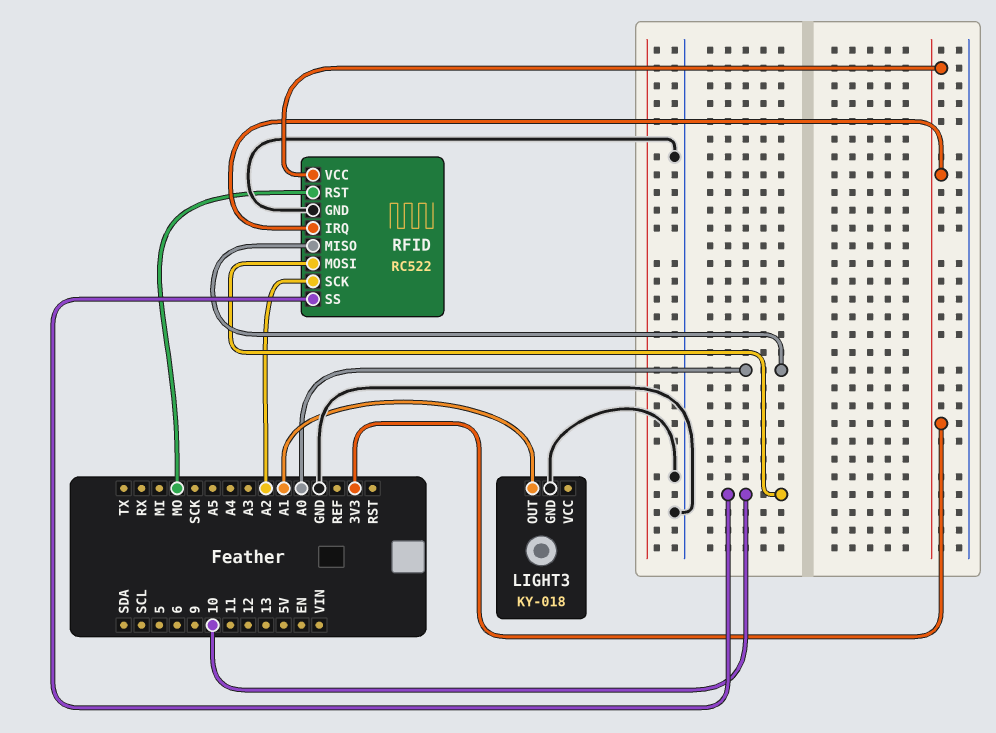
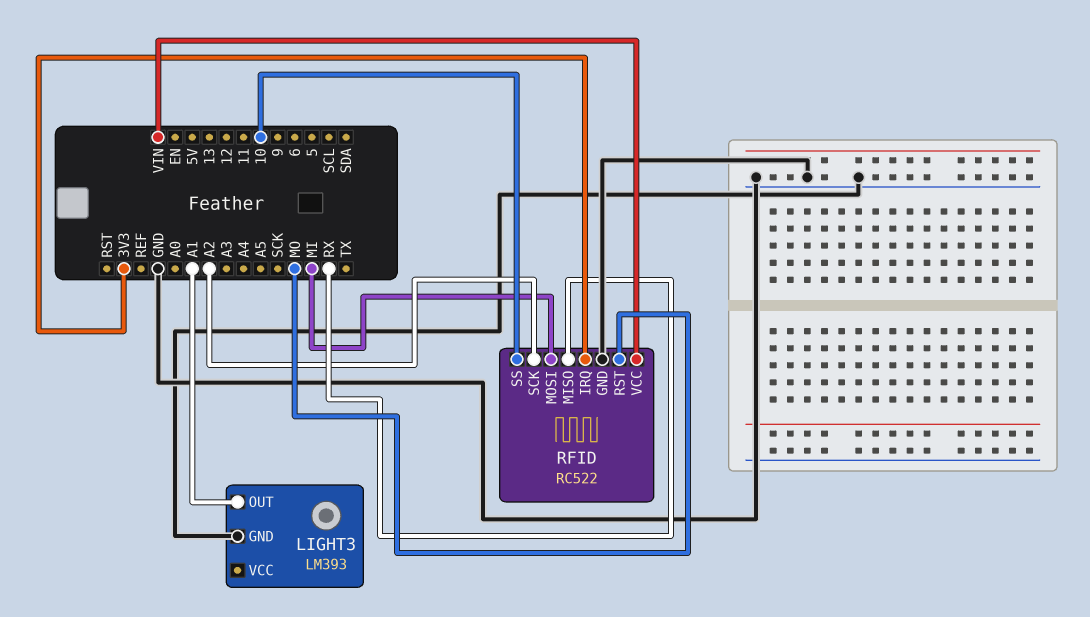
LIGHT3: KY-018 -> LM393
RFID pin MISO: A0 -> RX
RFID pin MOSI: 10 -> MI
RFID pin VCC: 3V3 -> VIN

